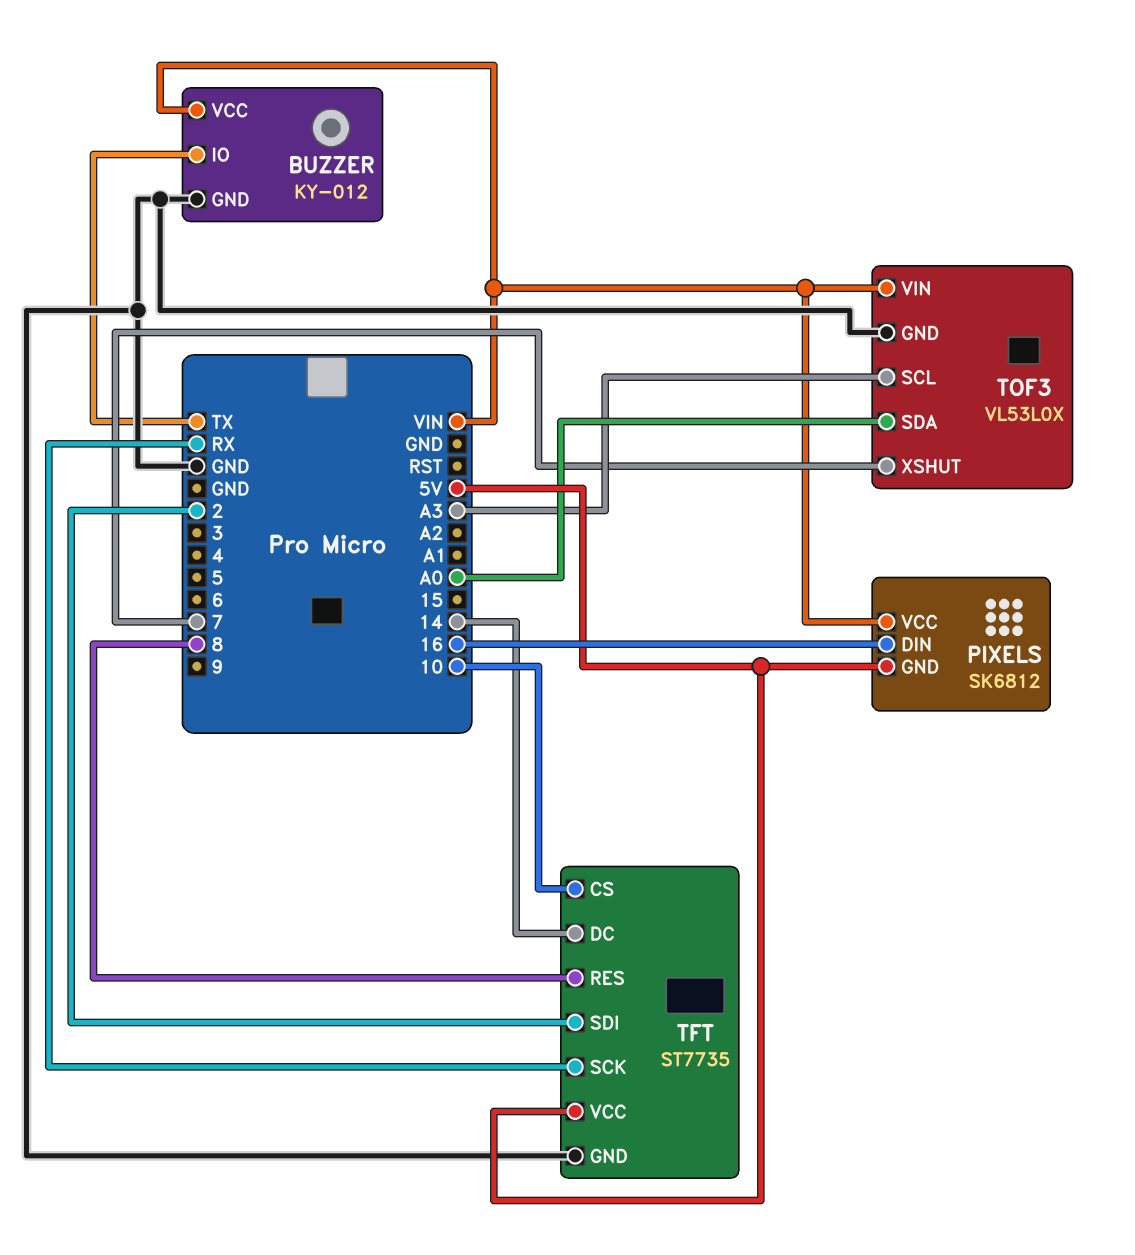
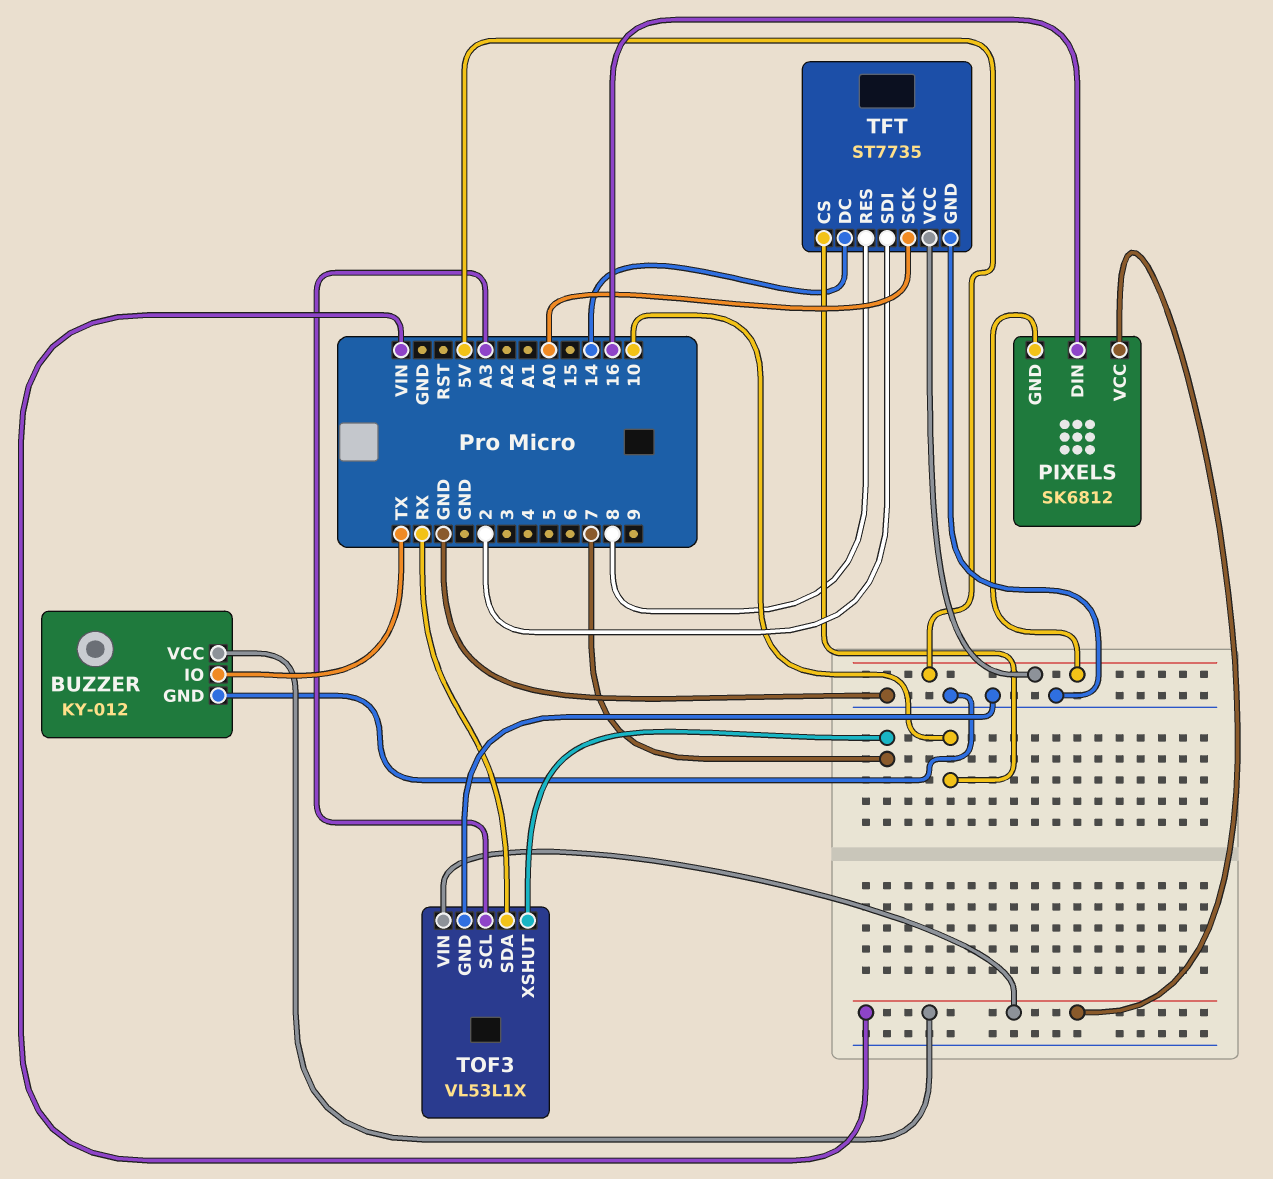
TFT pin SCK: RX -> A0
TOF3: VL53L0X -> VL53L1X
TOF3 pin SDA: A0 -> RX

